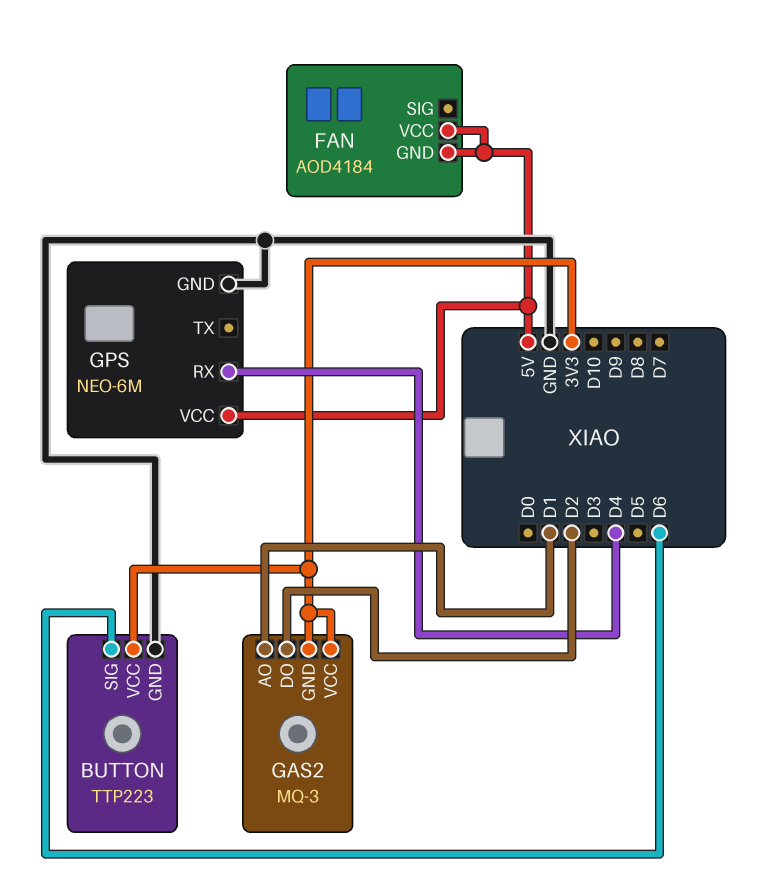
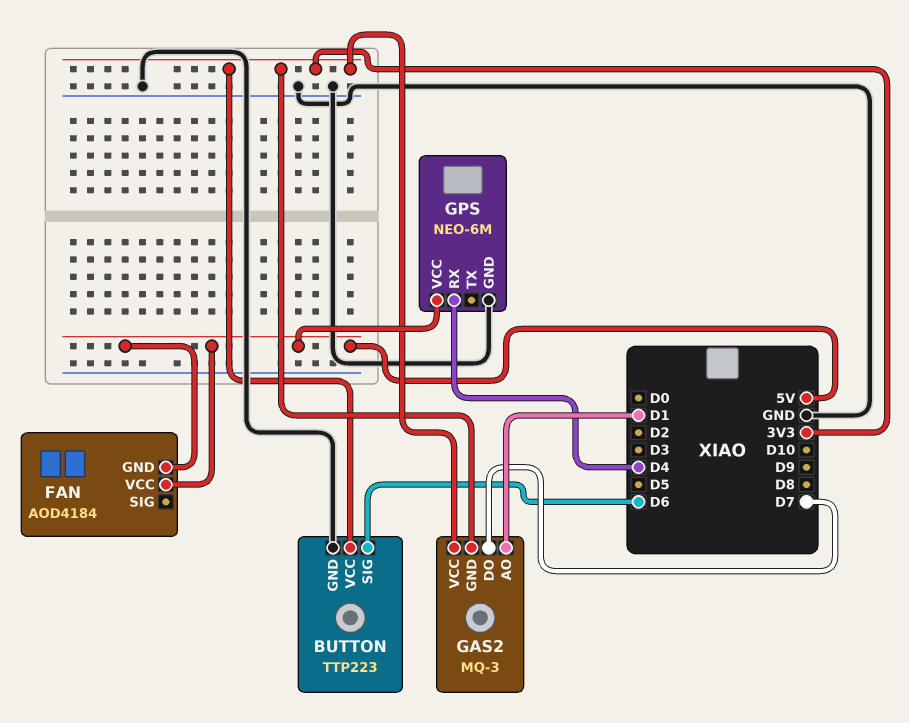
GAS2 pin DO: D2 -> D7

